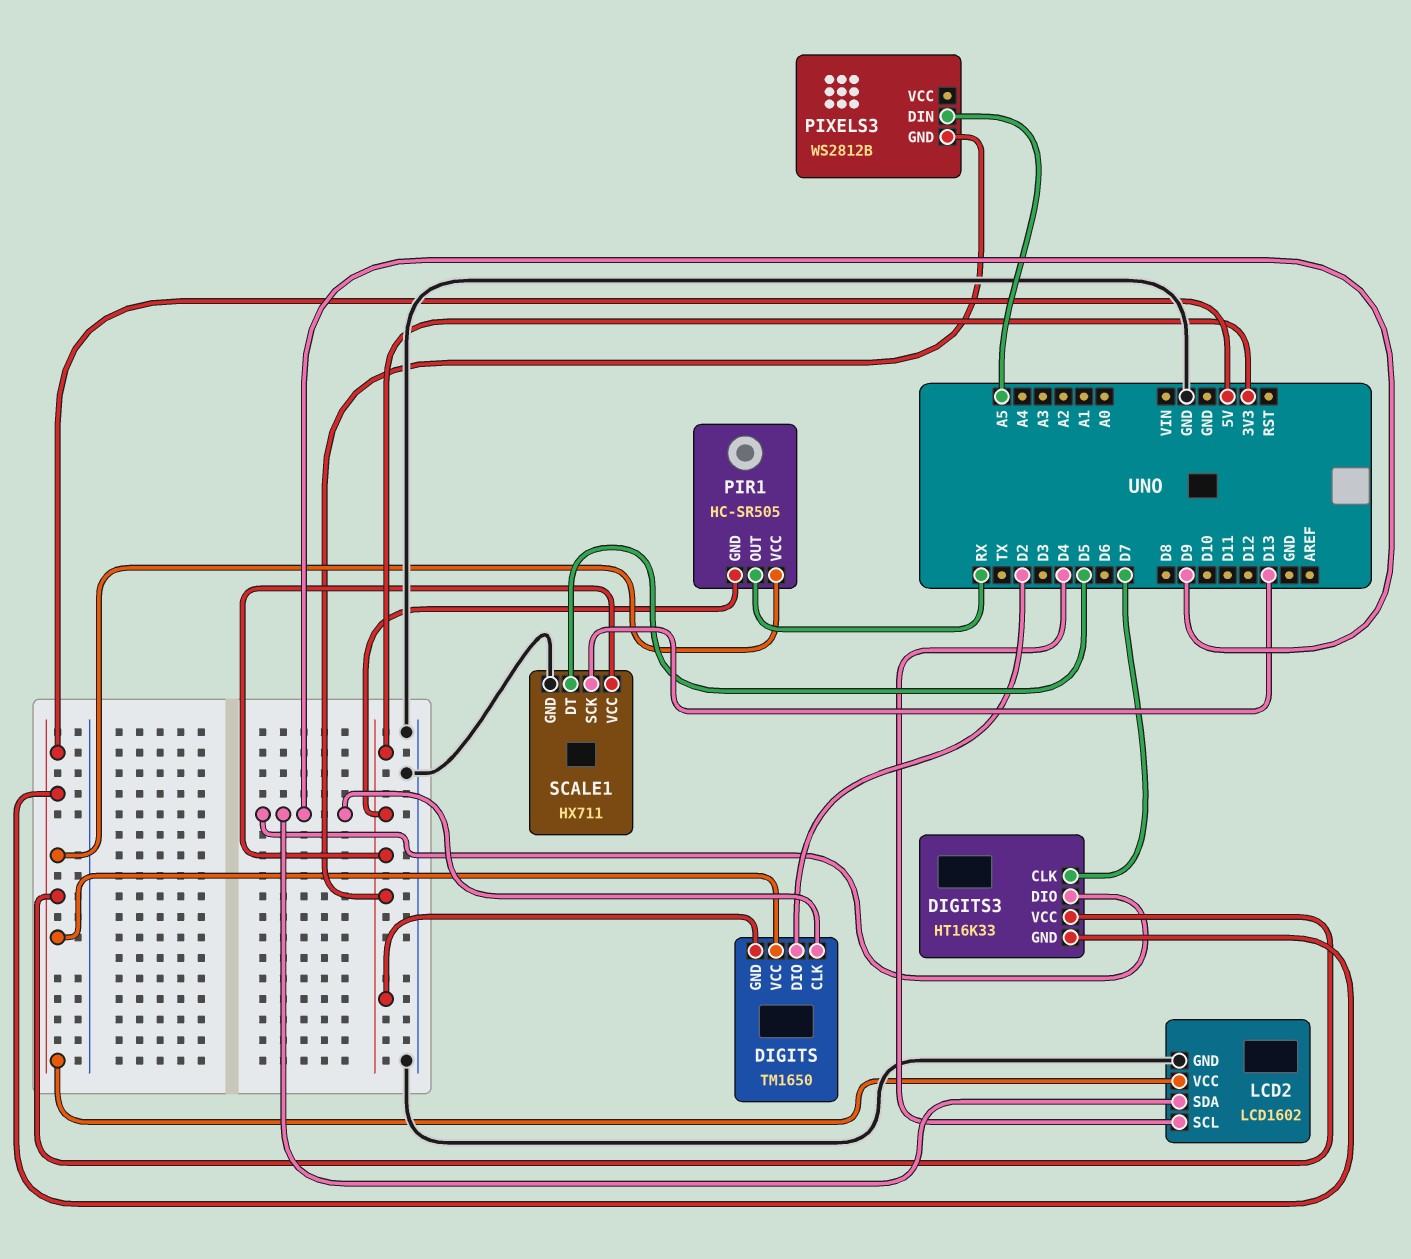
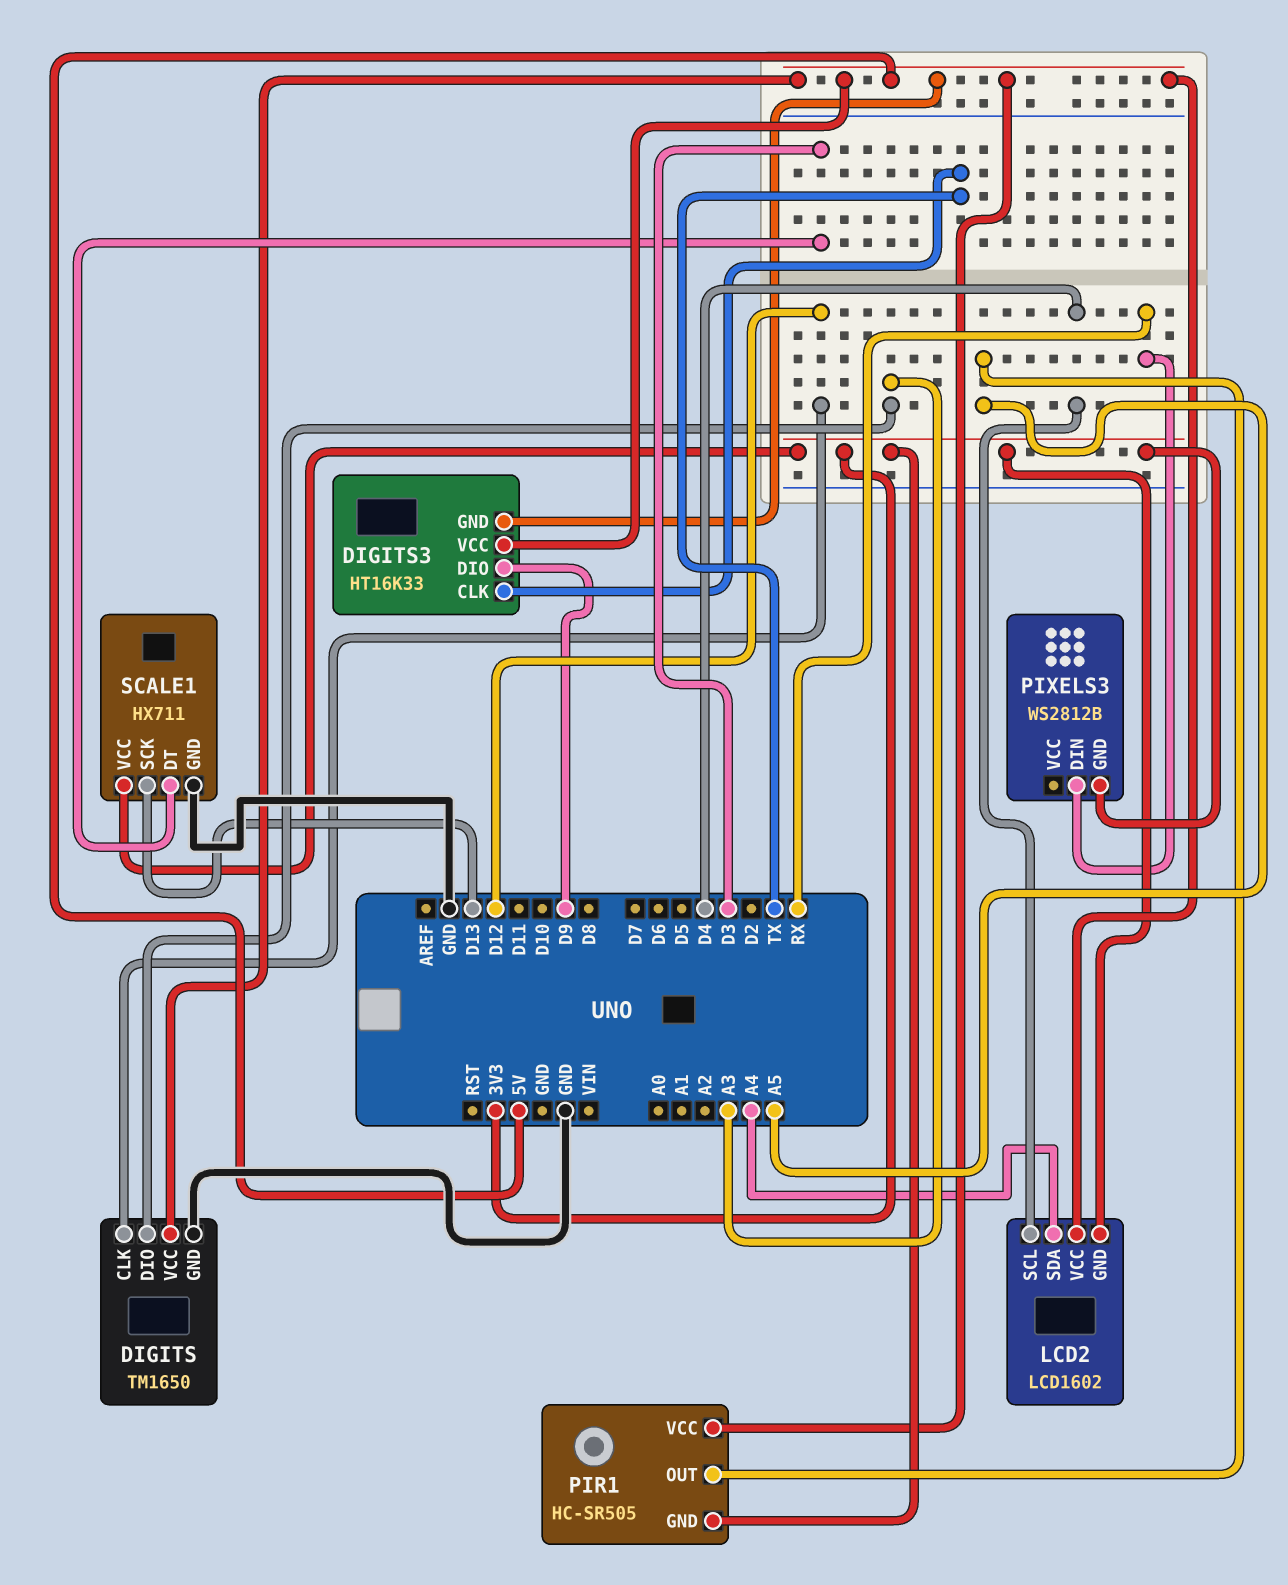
DIGITS pin CLK: D9 -> D12
DIGITS pin DIO: D2 -> A3
DIGITS pin GND: 3V3 -> GND
DIGITS3 pin CLK: D7 -> TX
LCD2 pin GND: GND -> 3V3
LCD2 pin SDA: D9 -> A4
PIR1 pin OUT: RX -> A5
PIXELS3 pin DIN: A5 -> RX
SCALE1 pin DT: D5 -> D3

